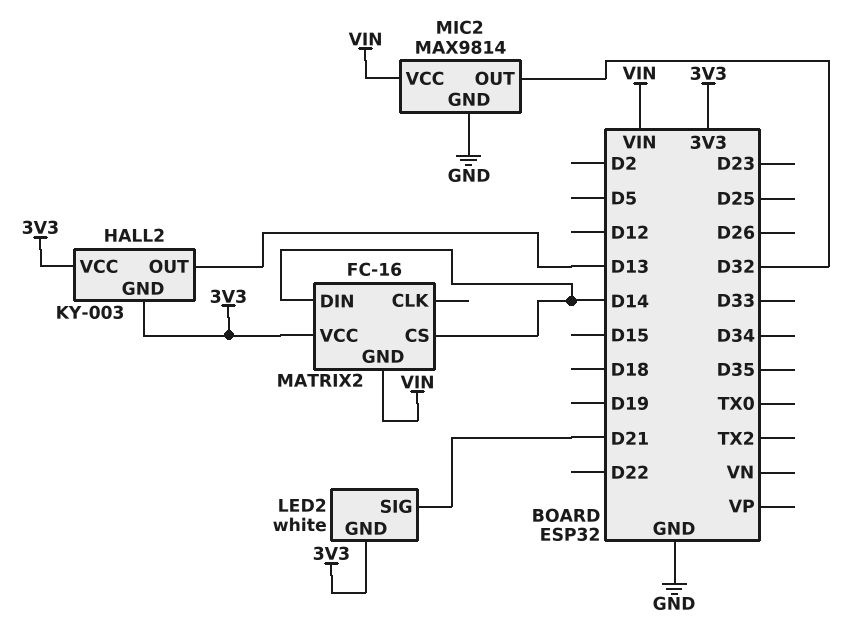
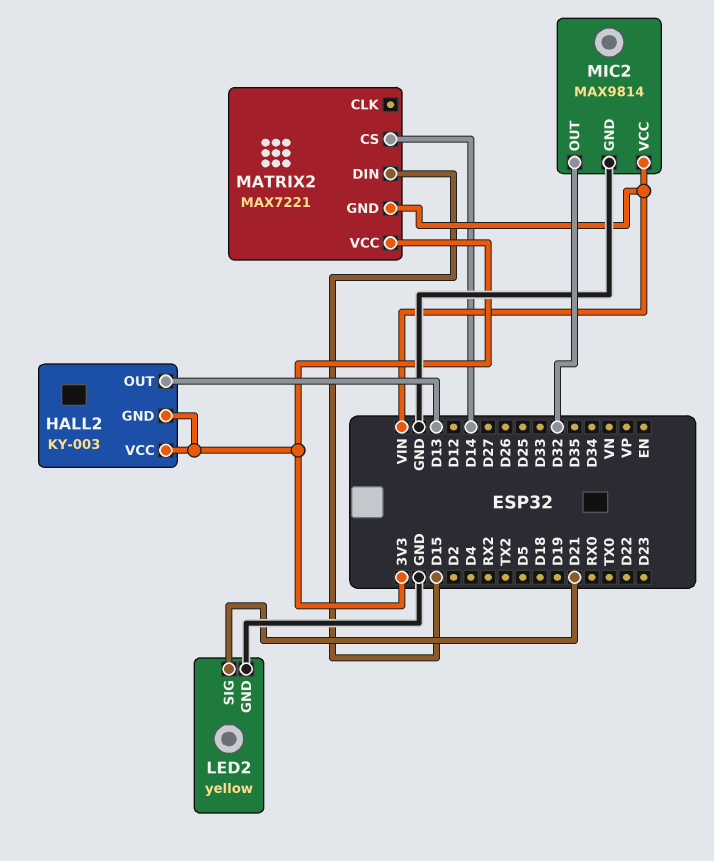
LED2: white -> yellow
LED2 pin GND: 3V3 -> GND
MATRIX2: FC-16 -> MAX7221
MATRIX2 pin DIN: D14 -> D15

